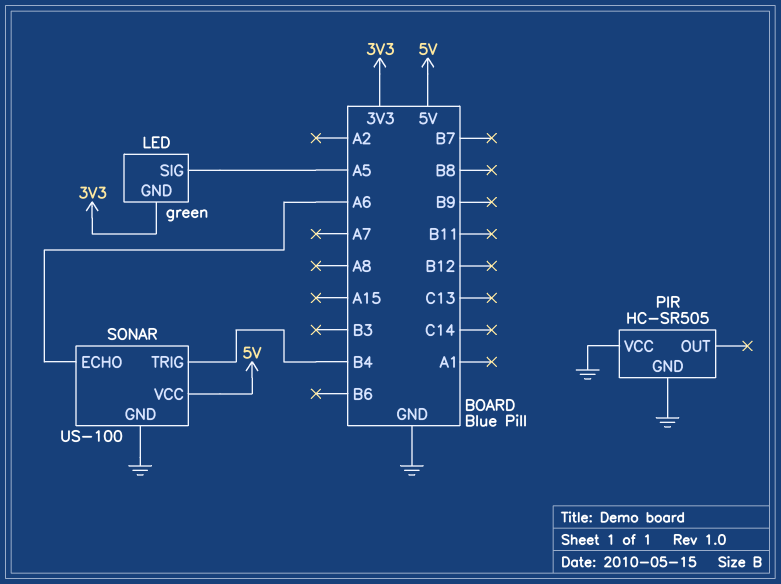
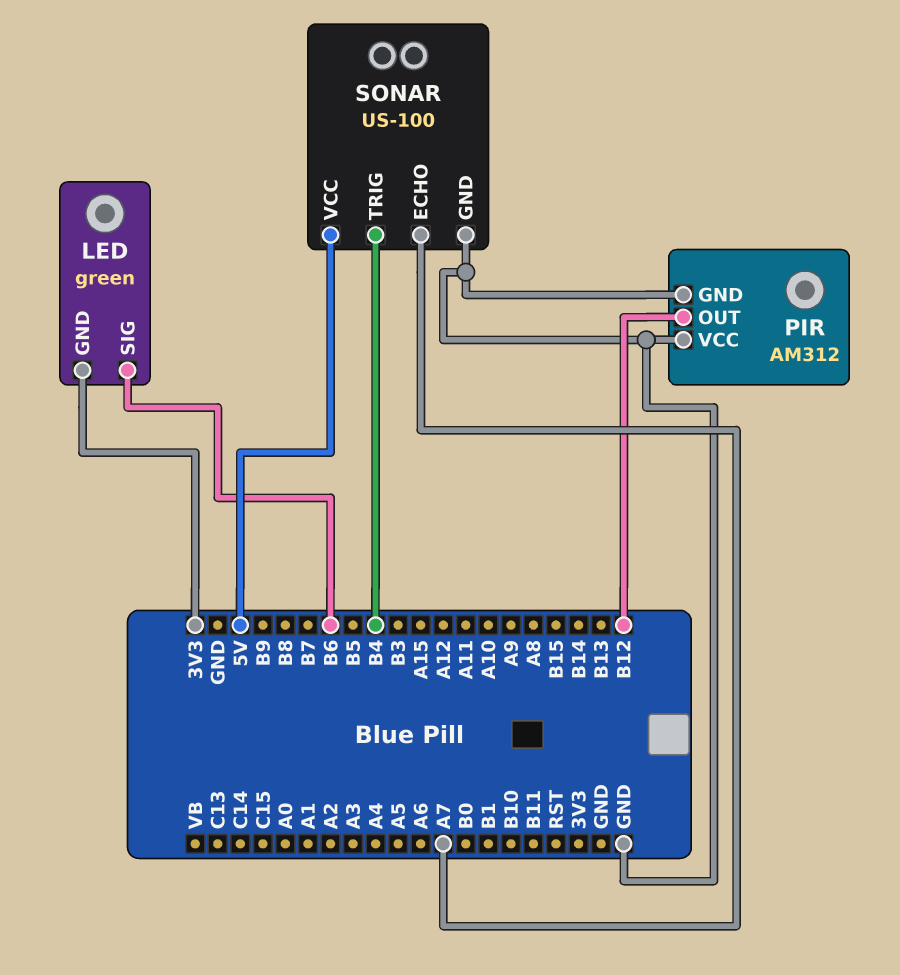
LED pin SIG: A5 -> B6
PIR: HC-SR505 -> AM312
PIR pin OUT: none -> B12
SONAR pin ECHO: A6 -> A7

